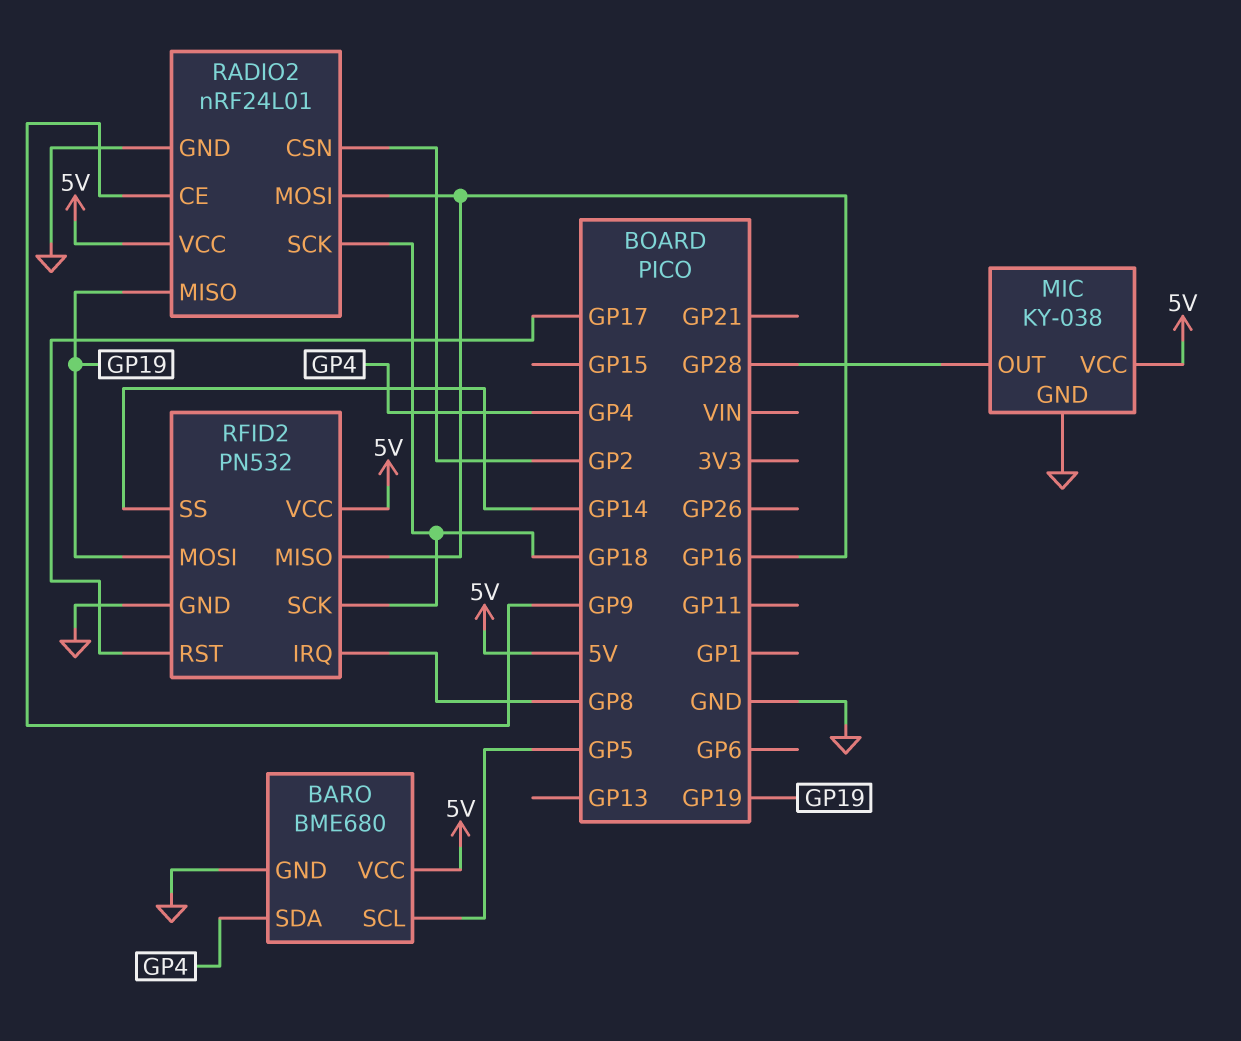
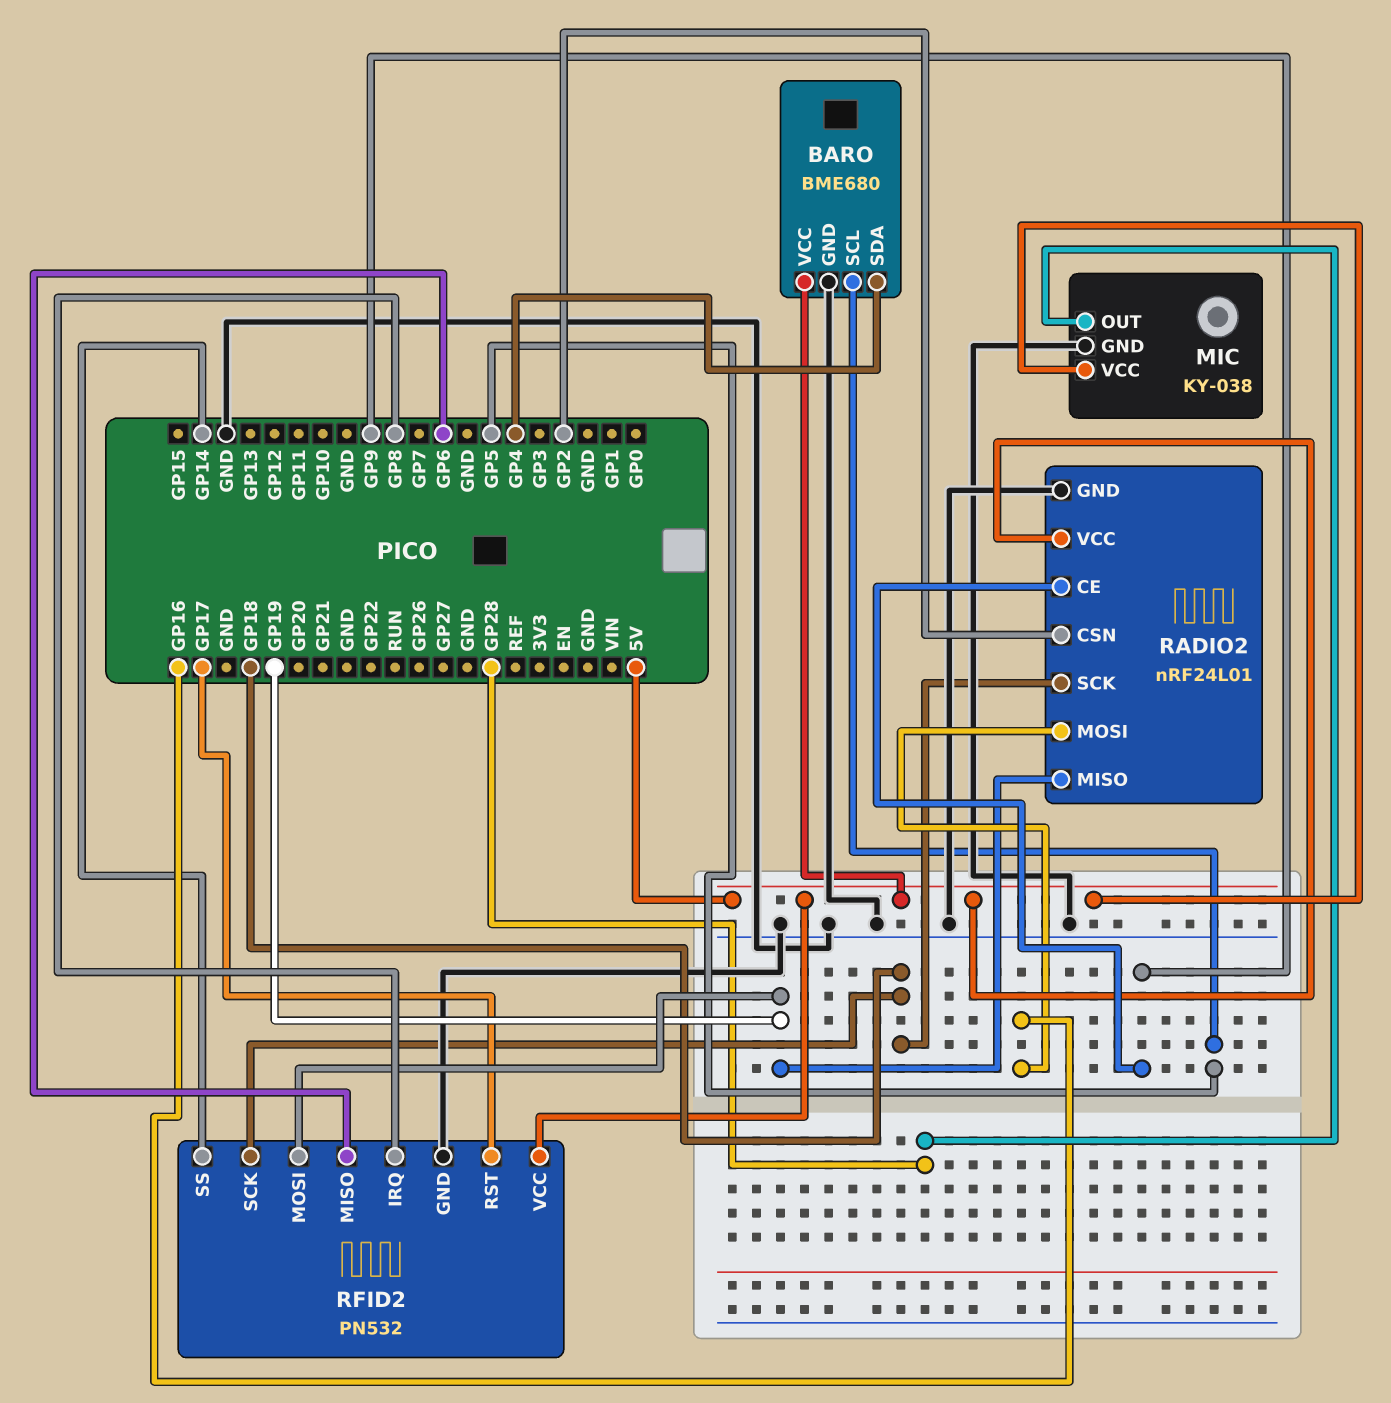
RFID2 pin MISO: GP16 -> GP6

